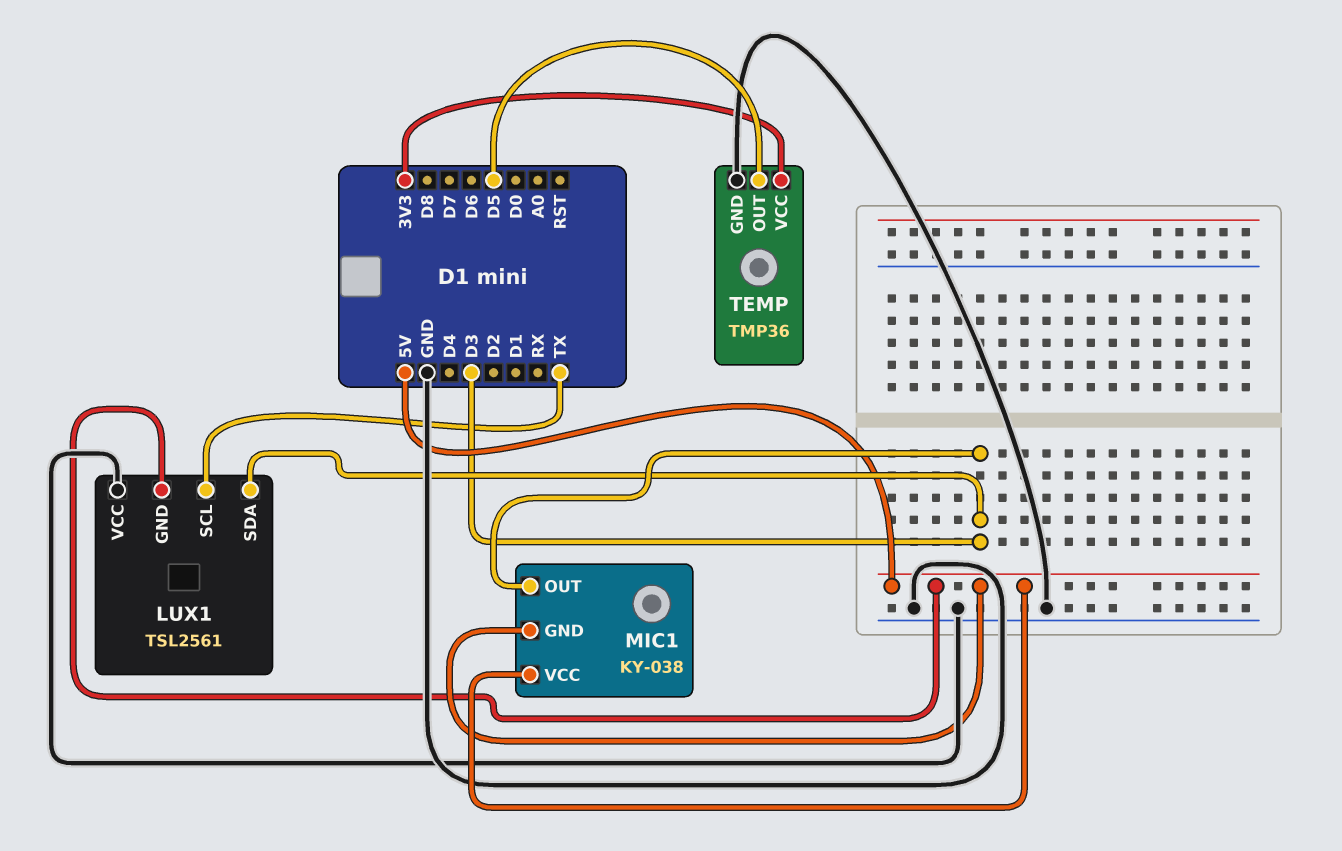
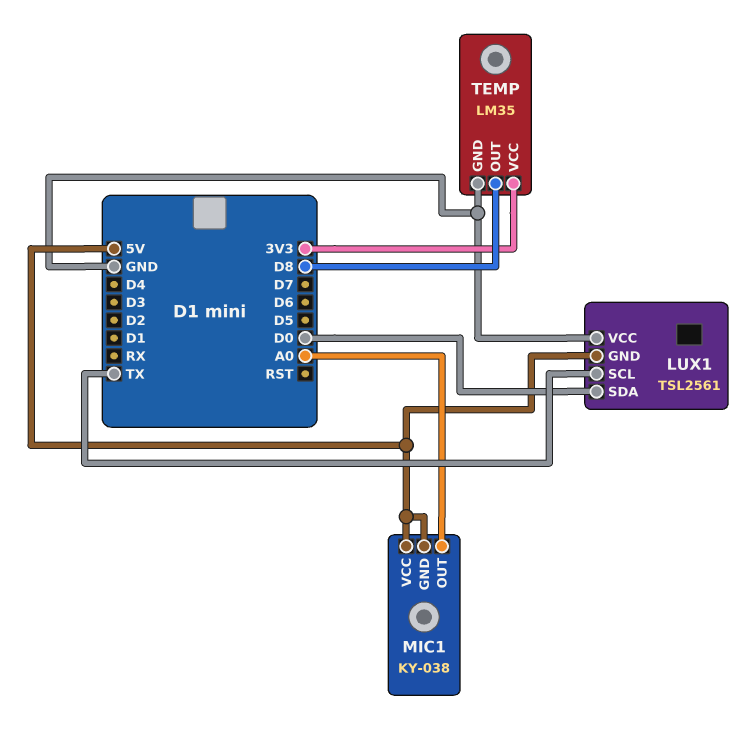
LUX1 pin SDA: D3 -> D0
MIC1 pin OUT: D3 -> A0
TEMP: TMP36 -> LM35
TEMP pin OUT: D5 -> D8

